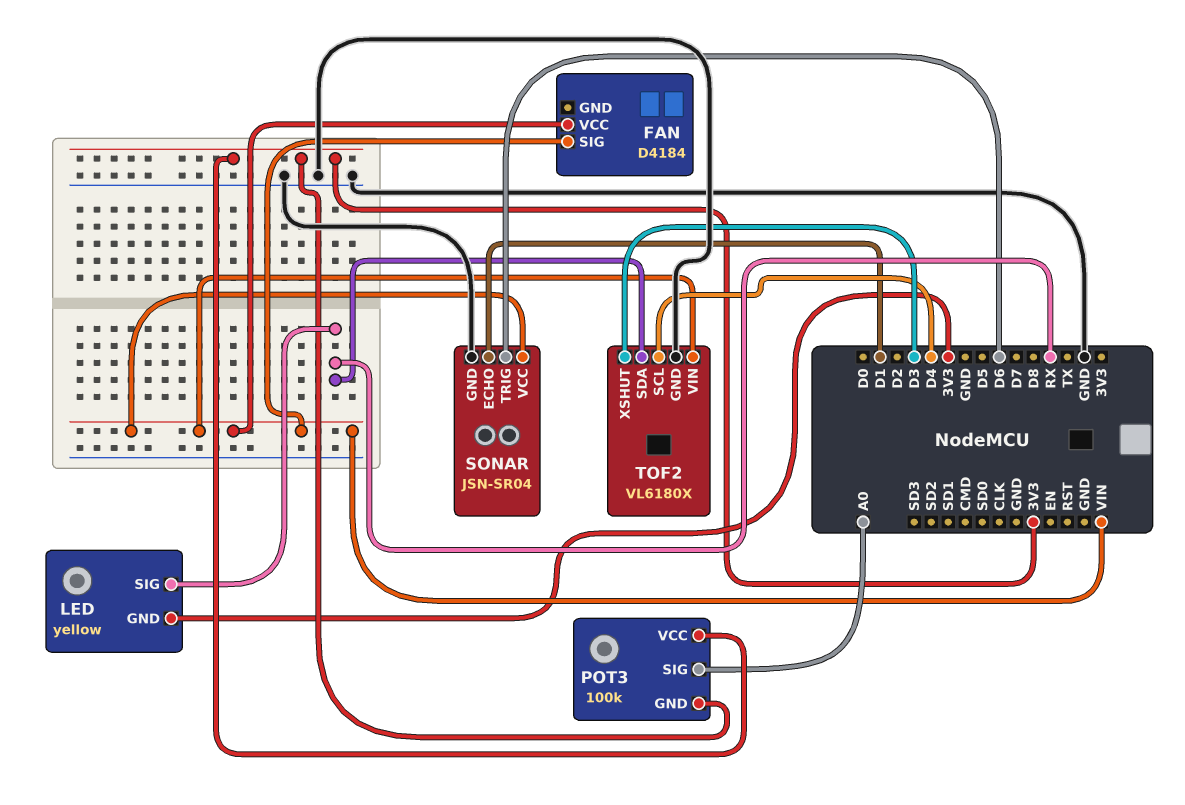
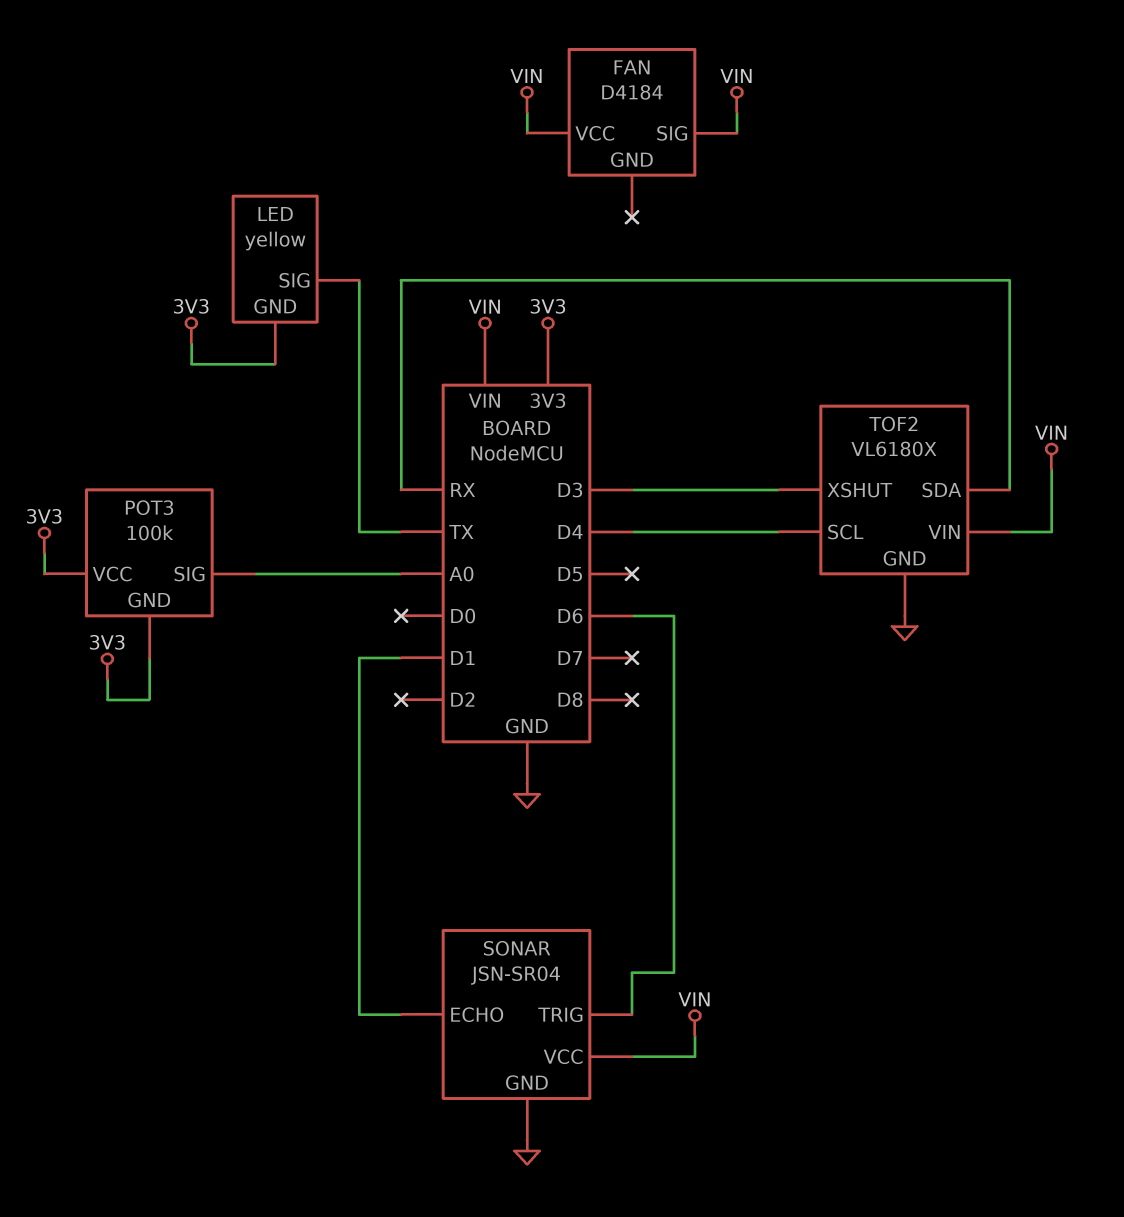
LED pin SIG: RX -> TX

